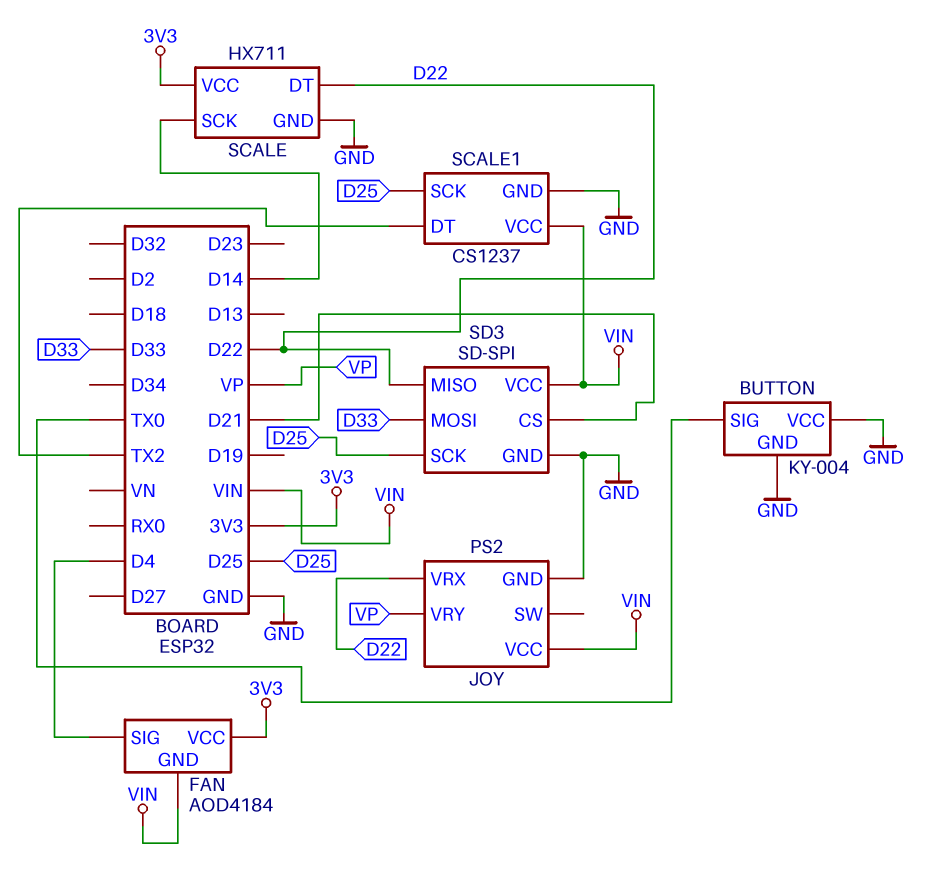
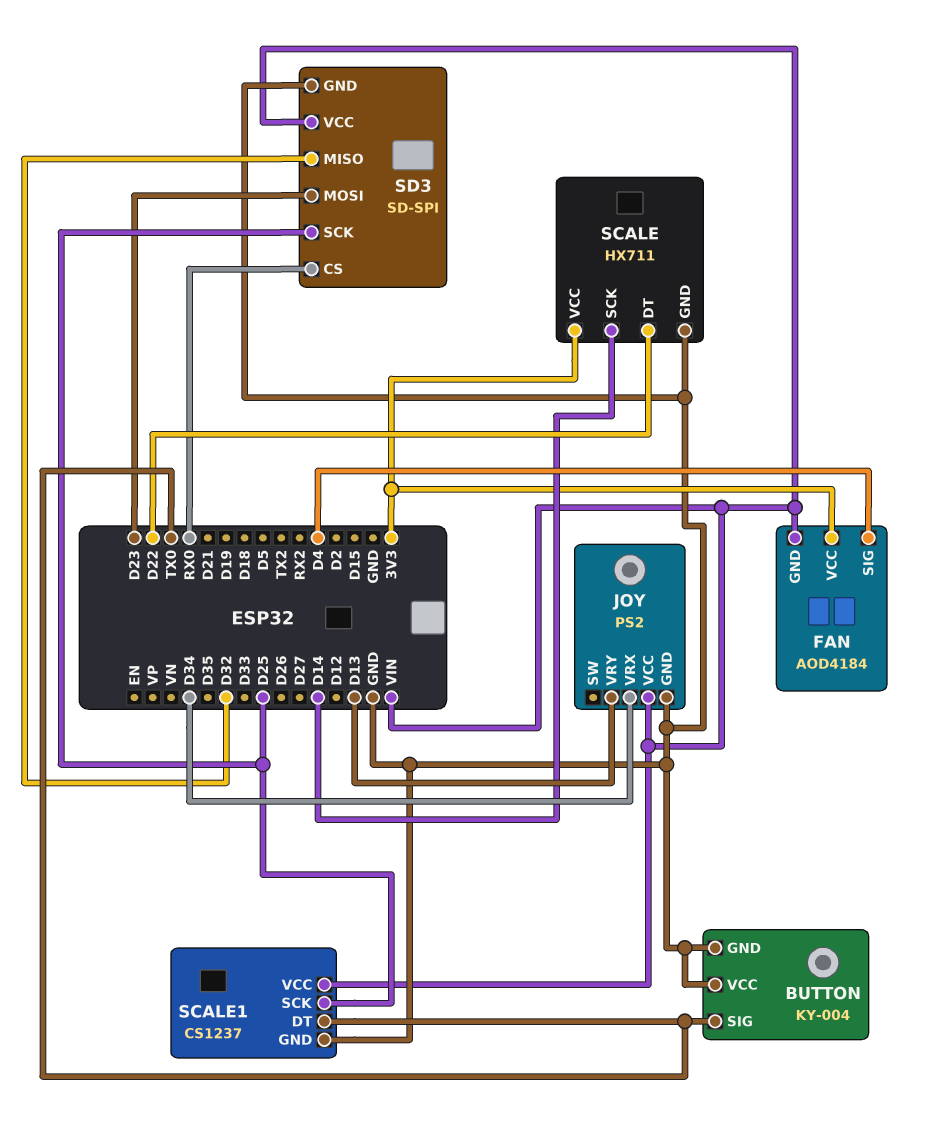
JOY pin VRX: D22 -> D34
JOY pin VRY: VP -> D13
SCALE1 pin DT: TX2 -> TX0
SD3 pin CS: D21 -> RX0
SD3 pin MISO: D22 -> D32
SD3 pin MOSI: D33 -> D23

